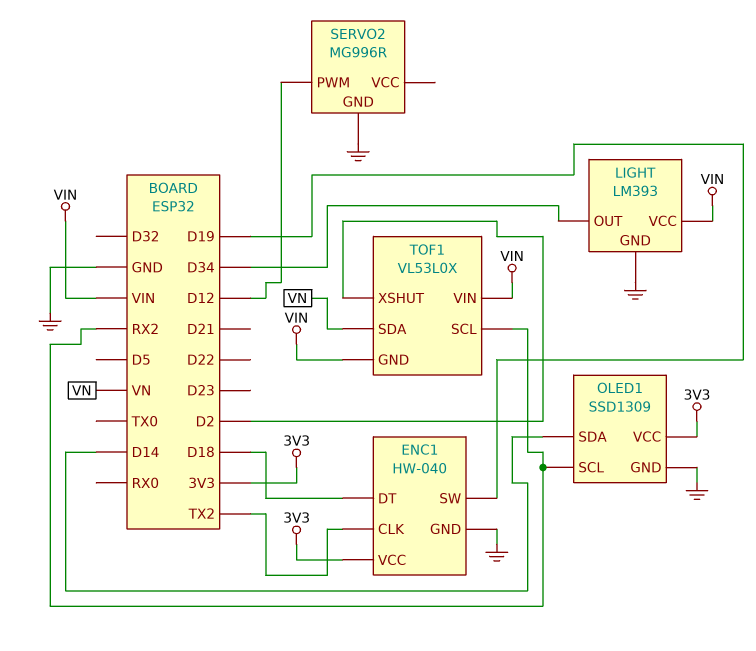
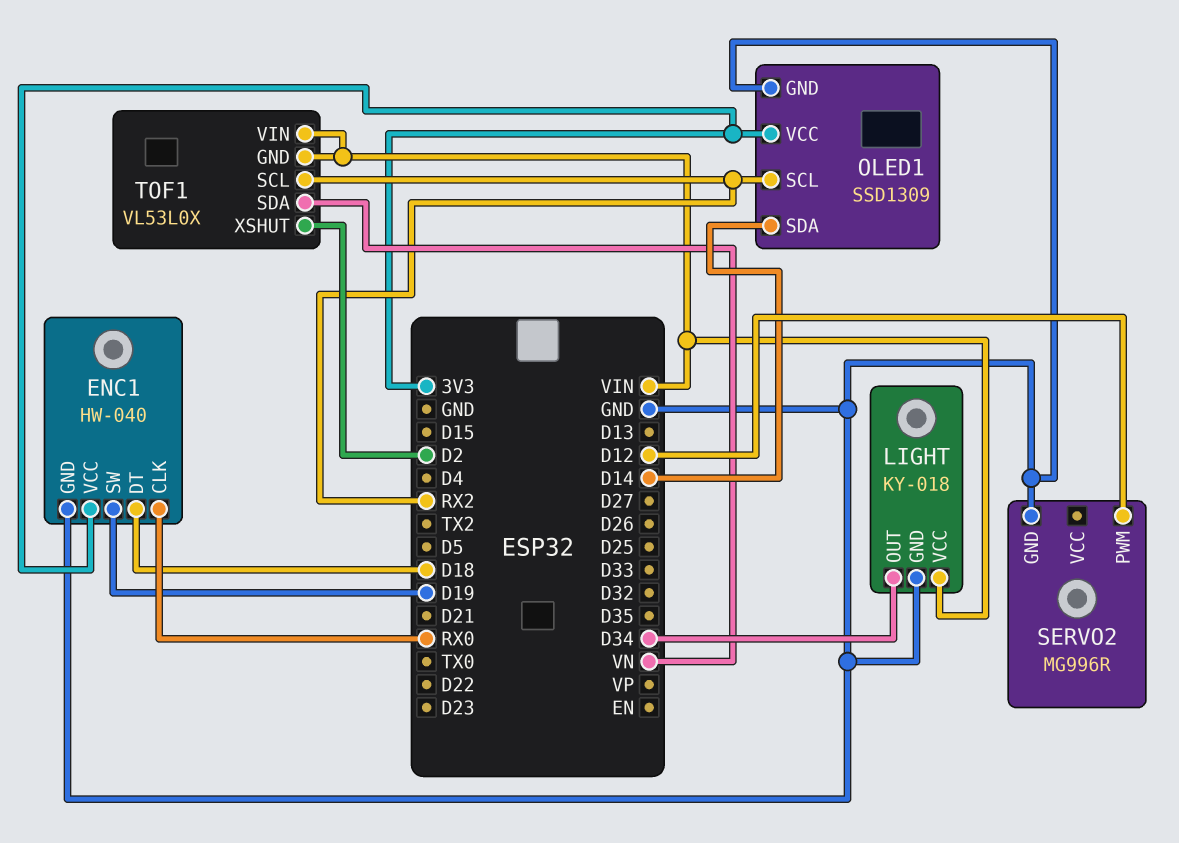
ENC1 pin CLK: TX2 -> RX0
LIGHT: LM393 -> KY-018

